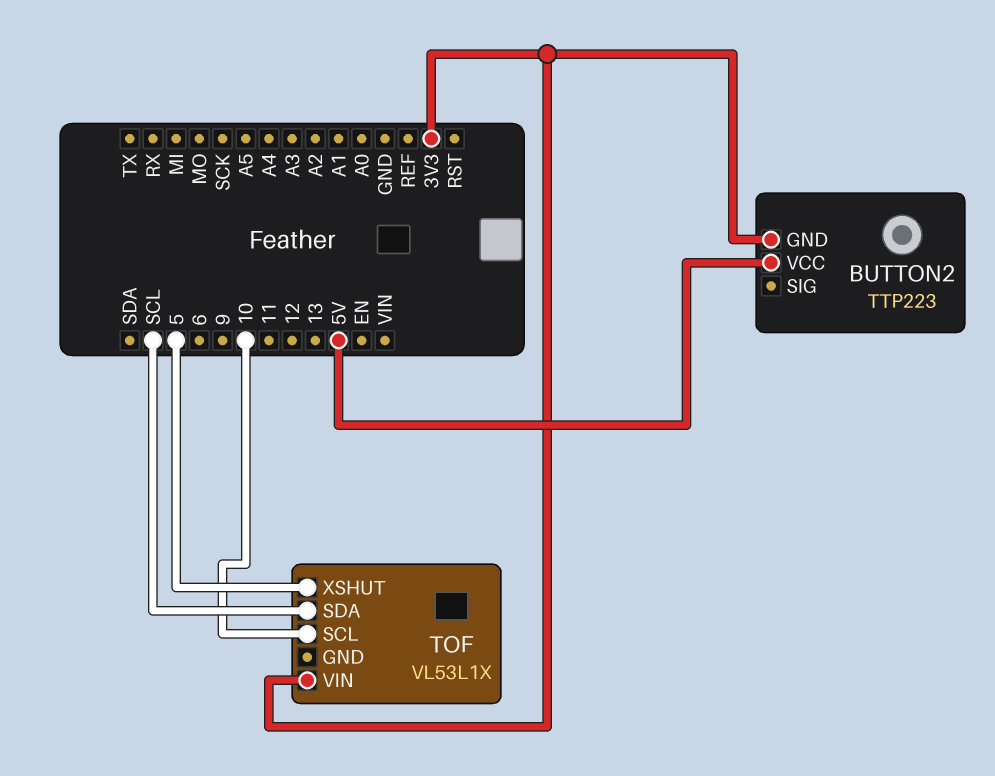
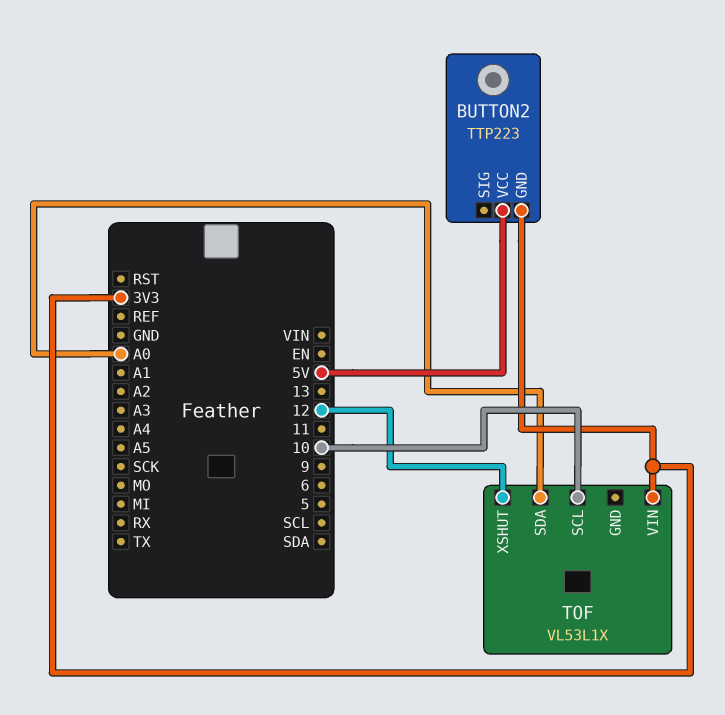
TOF pin SDA: SCL -> A0
TOF pin XSHUT: 5 -> 12

